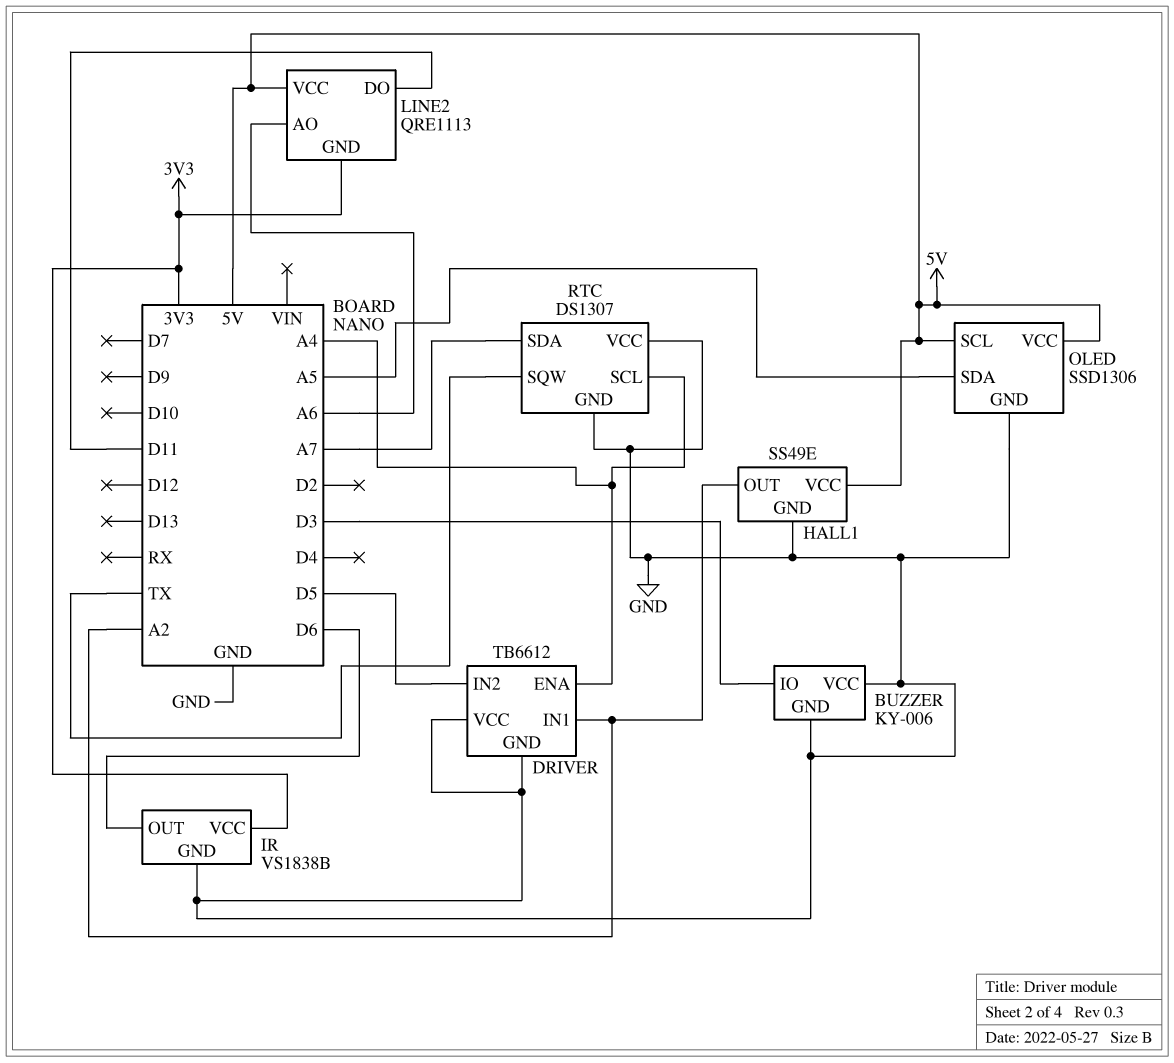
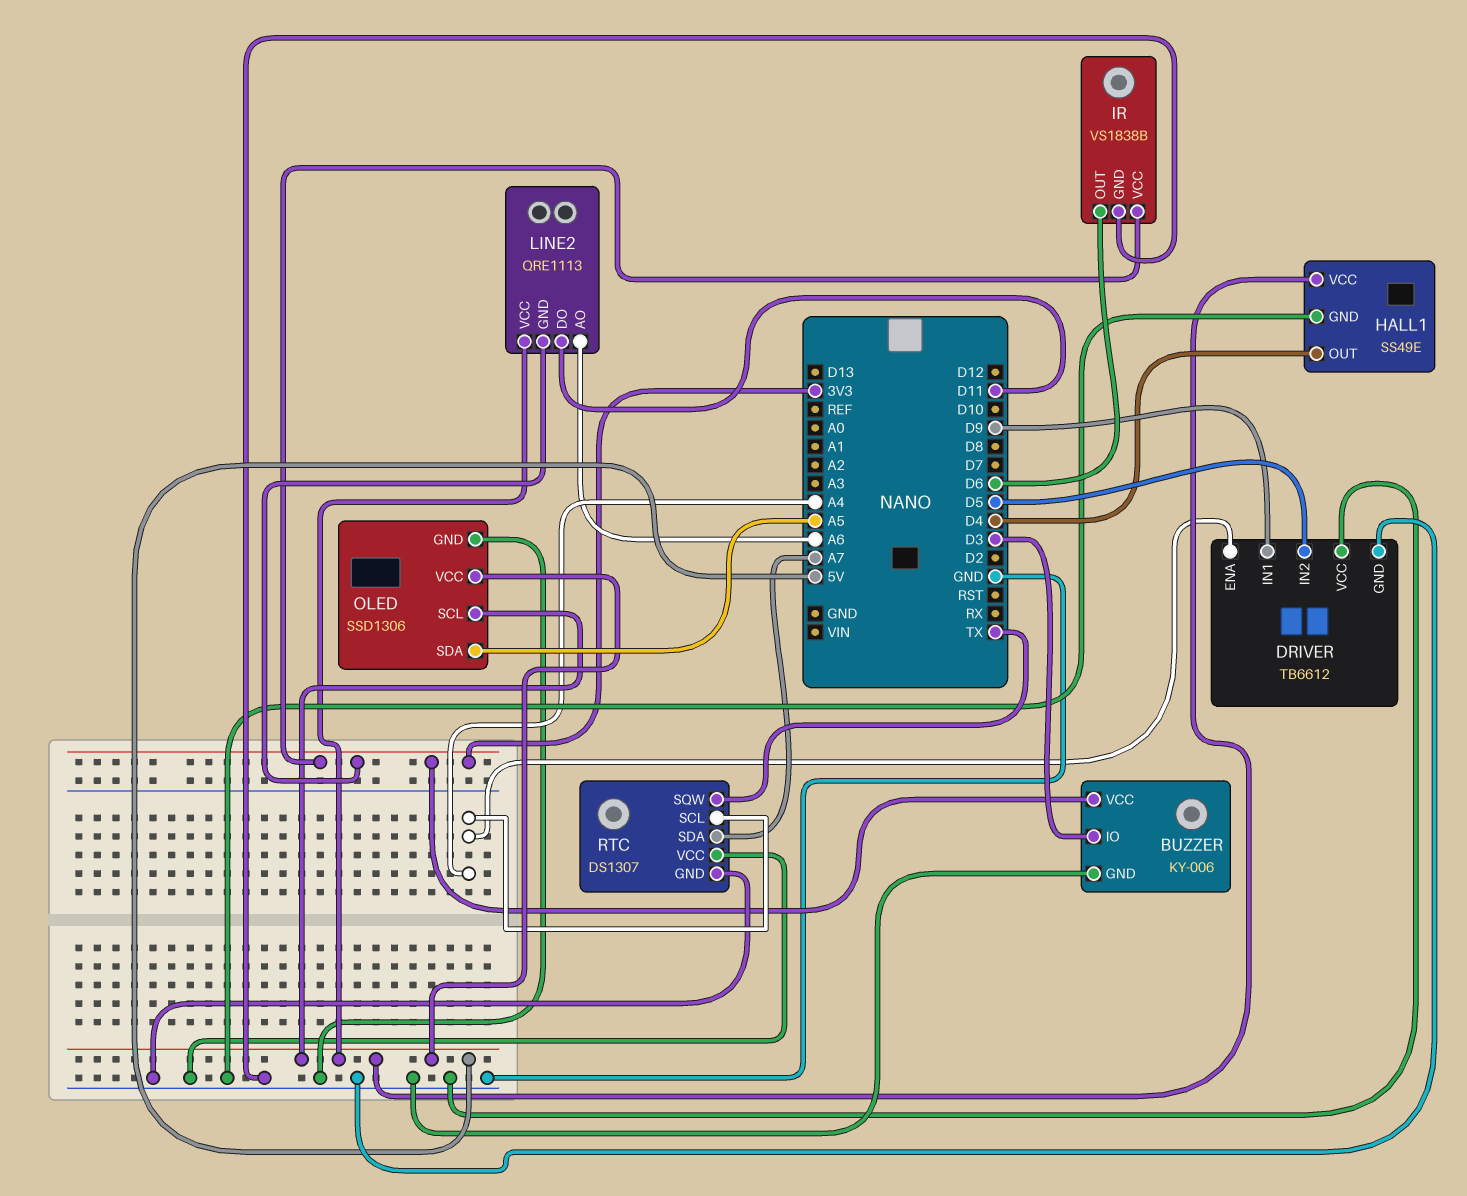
BUZZER pin VCC: GND -> 3V3
DRIVER pin IN1: A2 -> D9
HALL1 pin OUT: A2 -> D4

